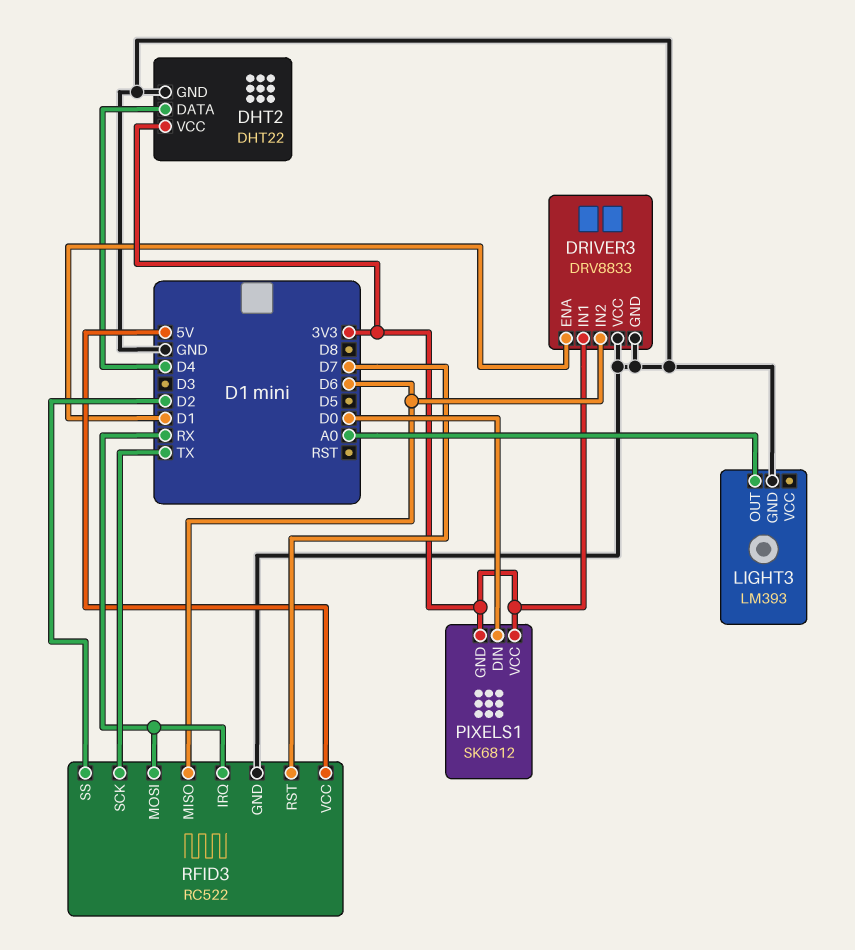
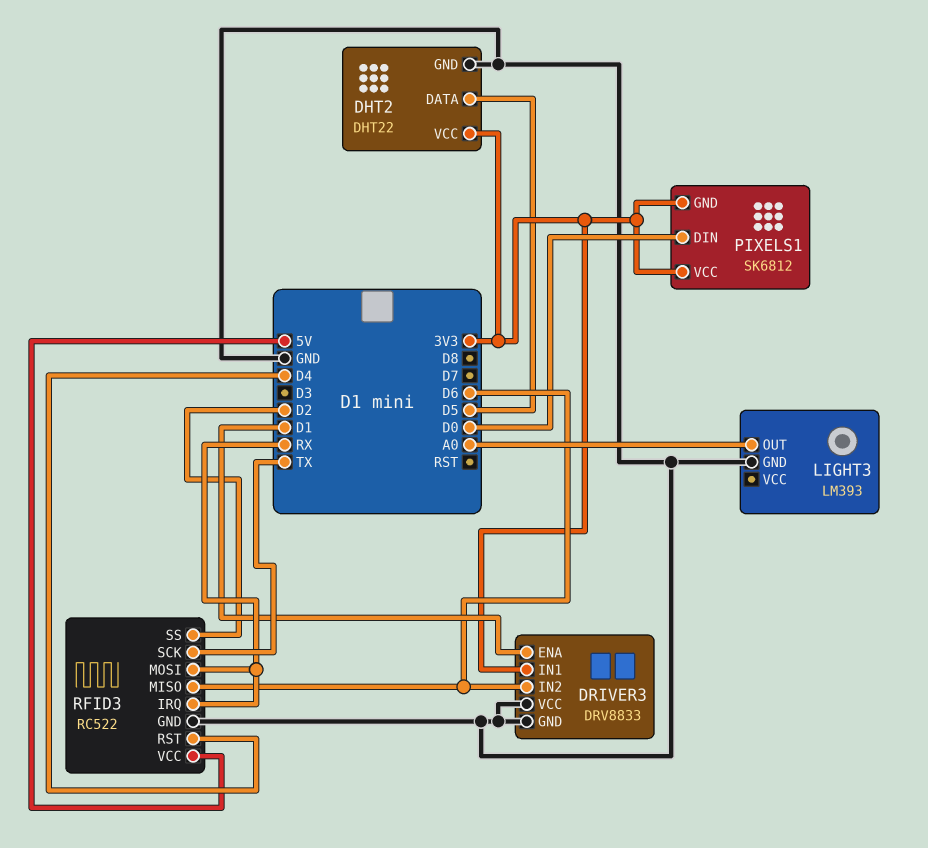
DHT2 pin DATA: D4 -> D5
RFID3 pin RST: D7 -> D4

